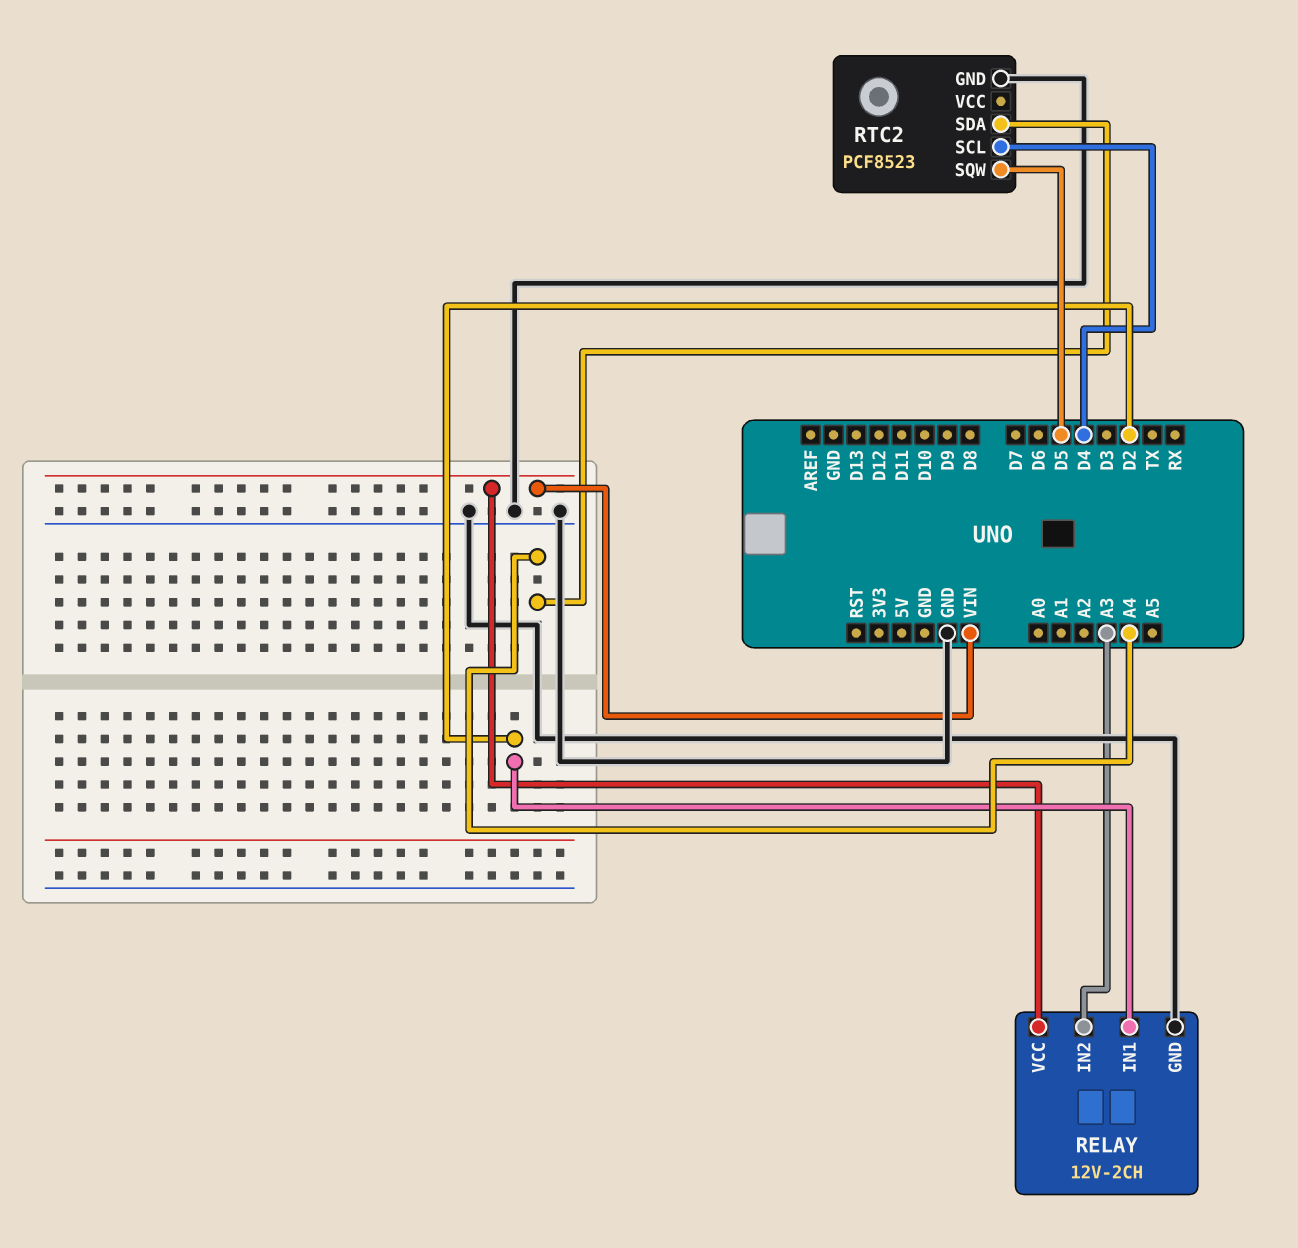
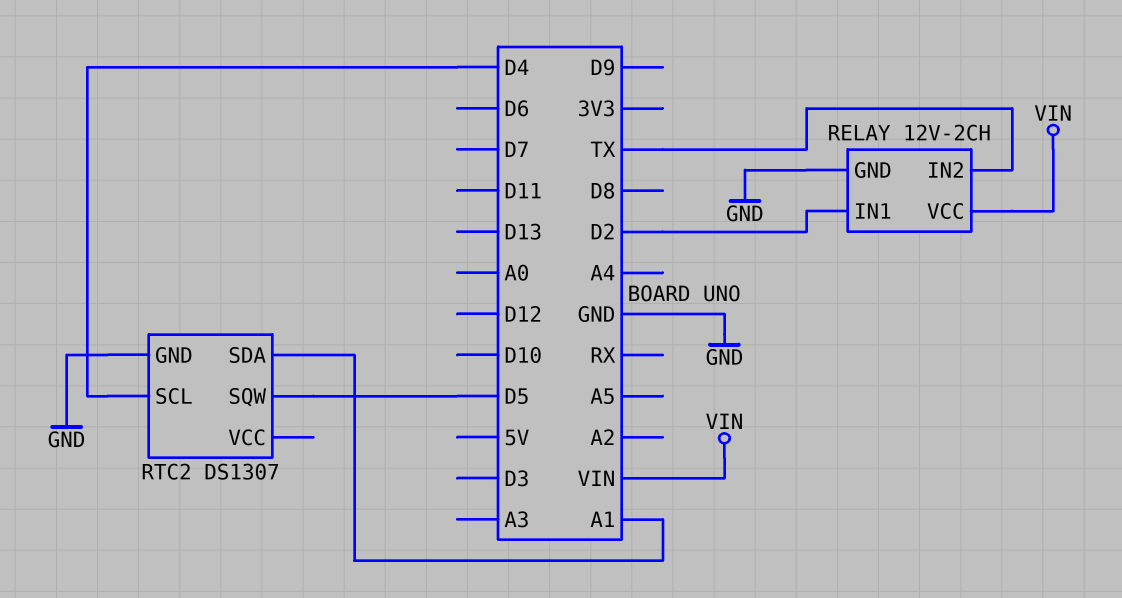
RELAY pin IN2: A3 -> TX
RTC2: PCF8523 -> DS1307
RTC2 pin SDA: A4 -> A1

